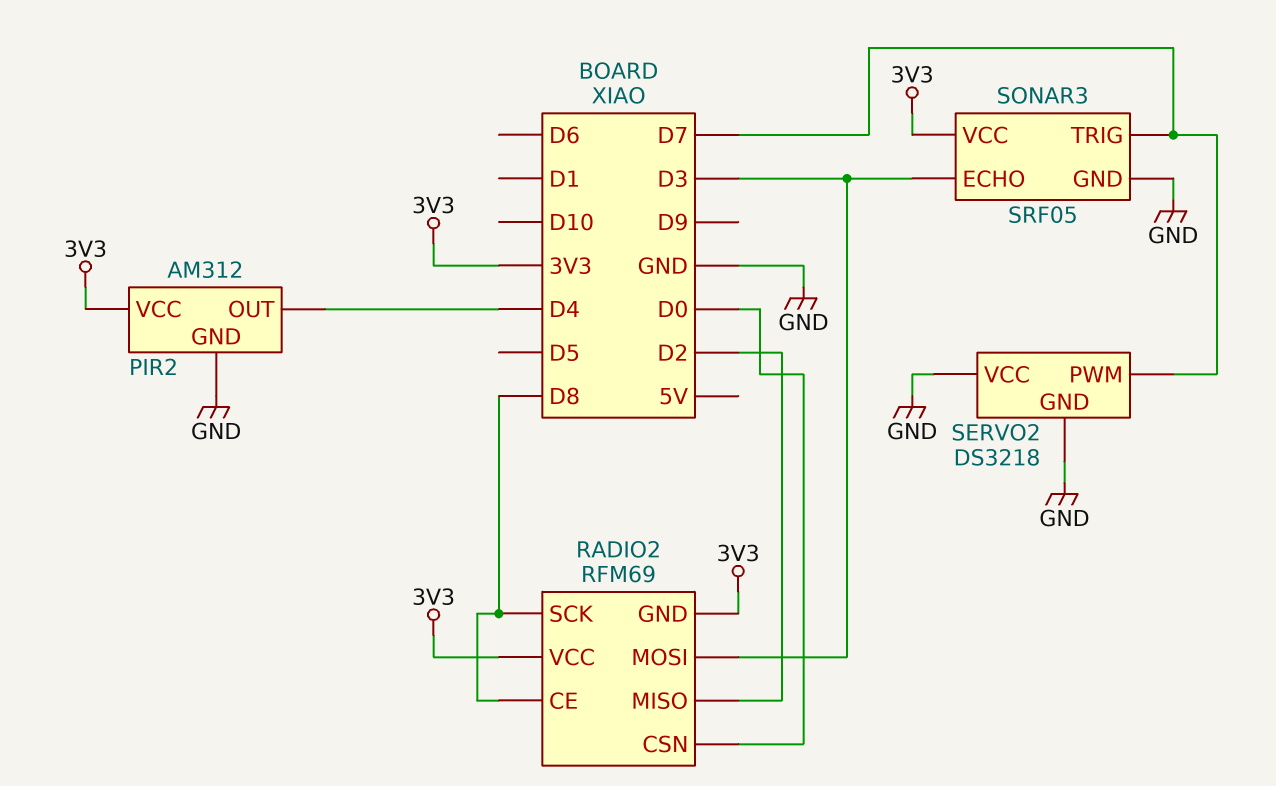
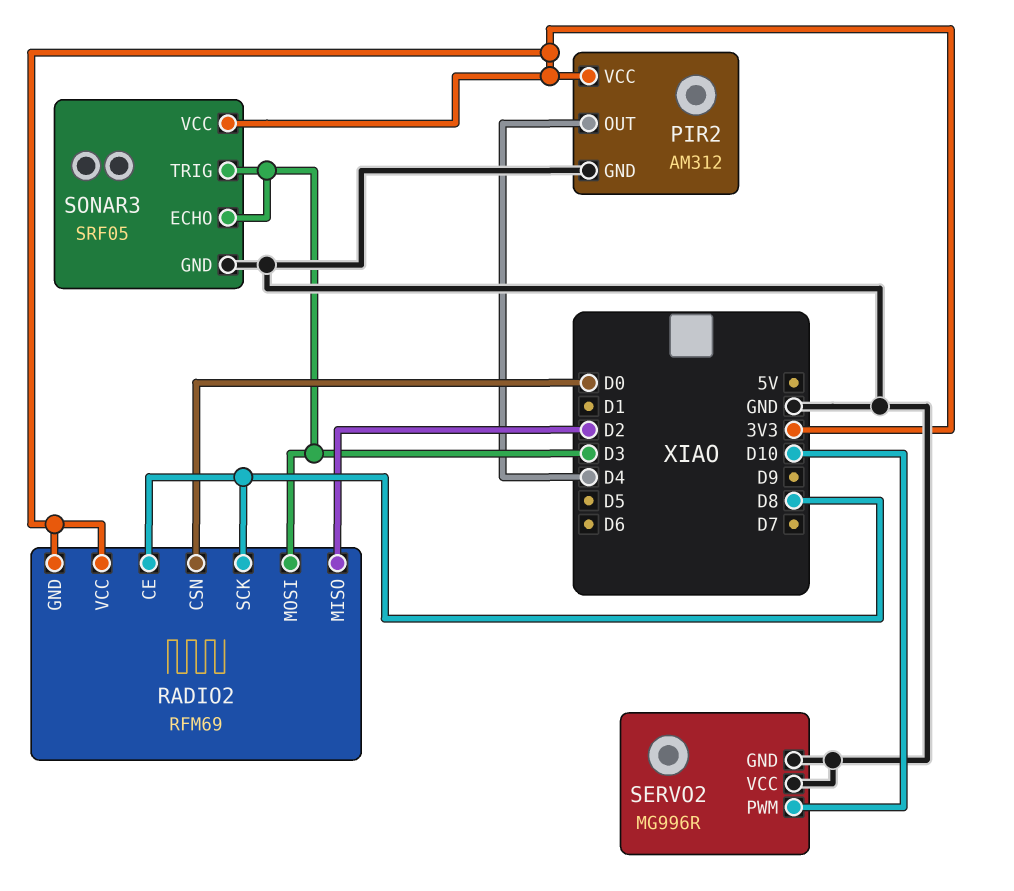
SERVO2: DS3218 -> MG996R
SERVO2 pin PWM: D7 -> D10
SONAR3 pin TRIG: D7 -> D3

